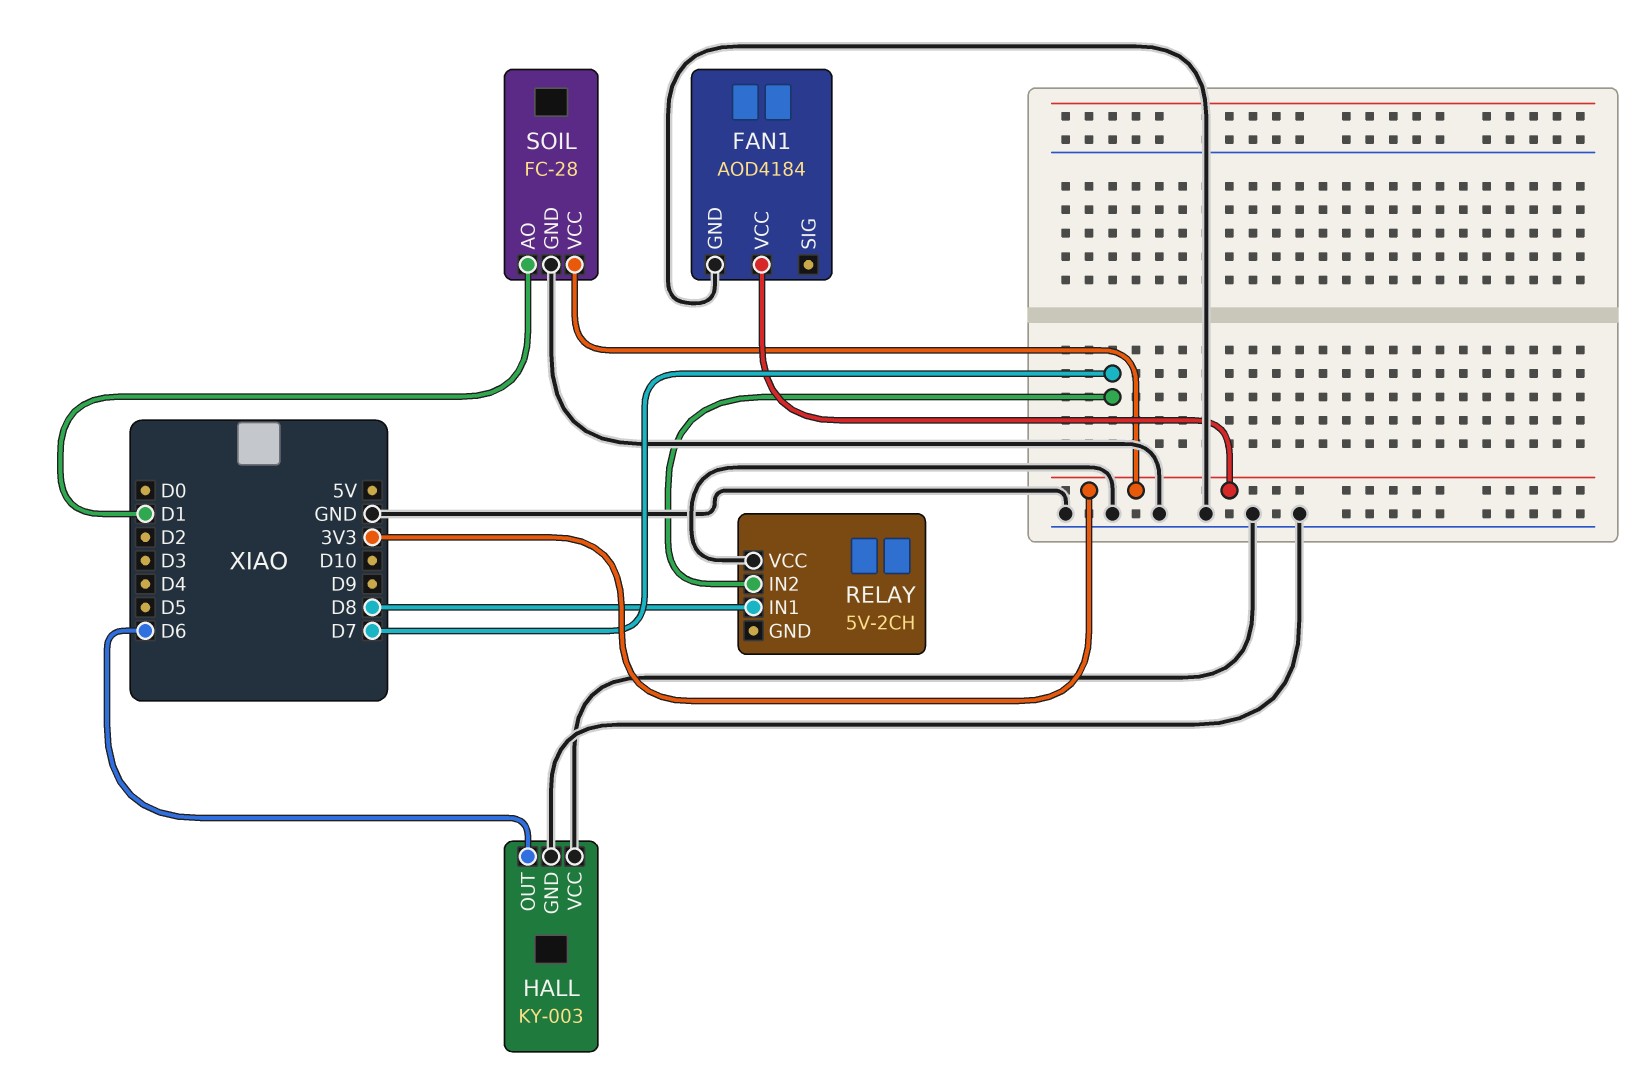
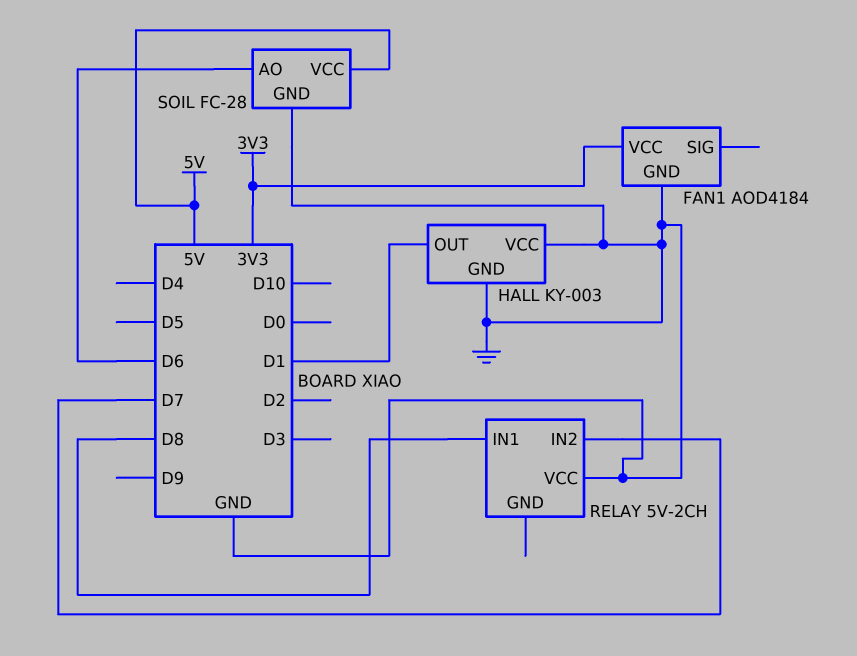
HALL pin OUT: D6 -> D1
SOIL pin AO: D1 -> D6
SOIL pin VCC: 3V3 -> 5V

